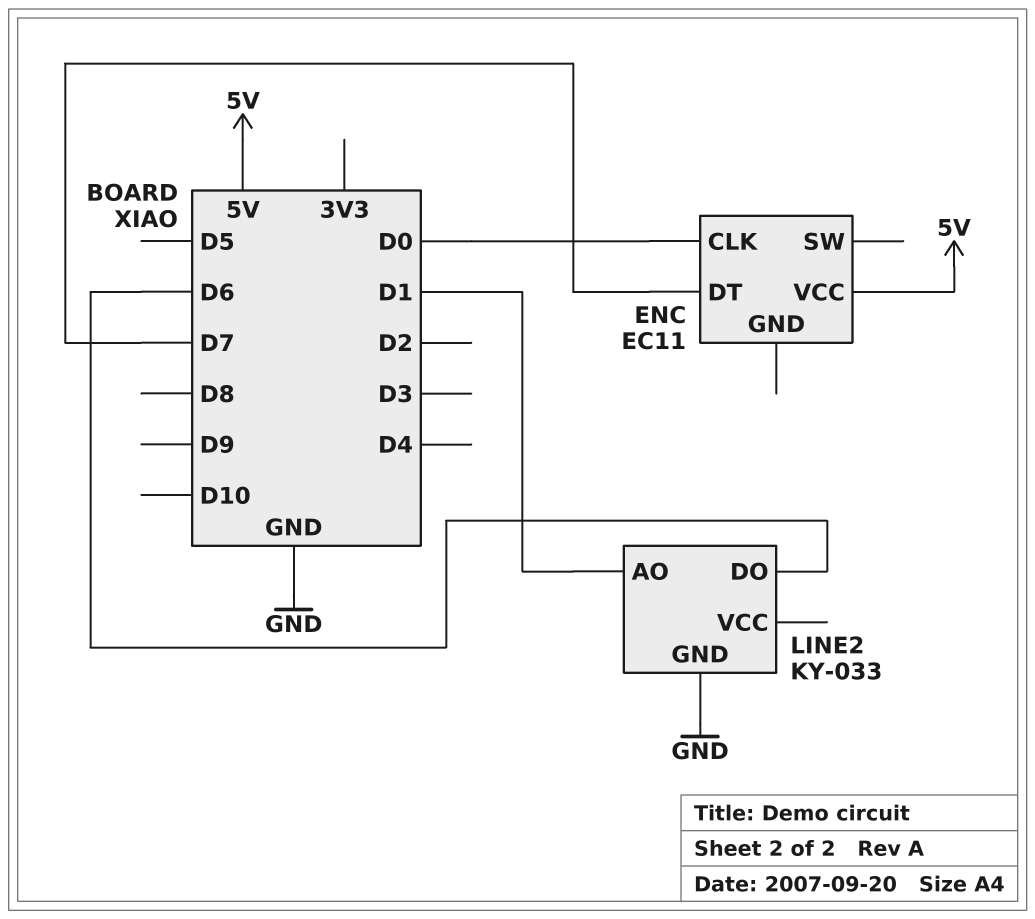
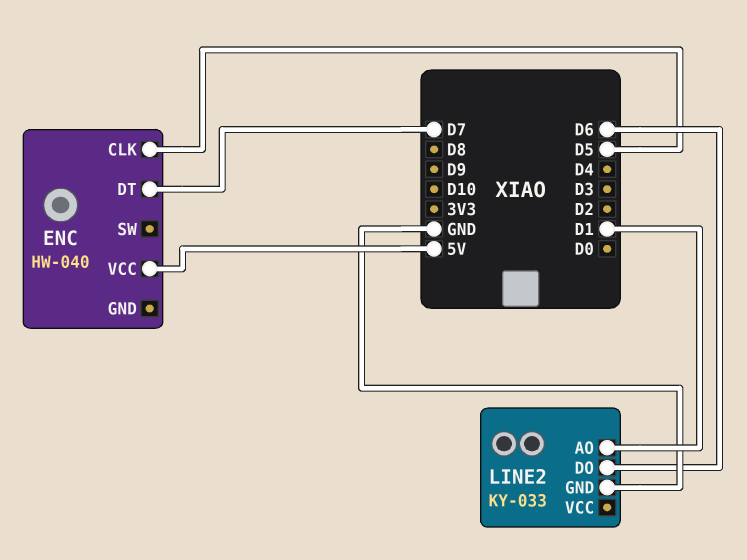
ENC: EC11 -> HW-040
ENC pin CLK: D0 -> D5

